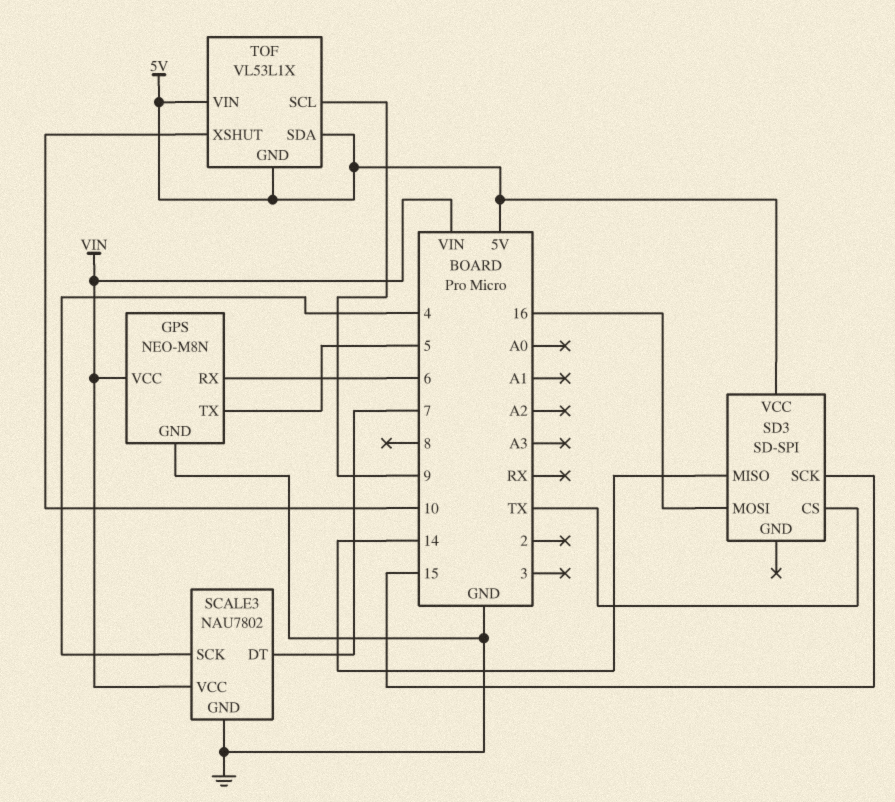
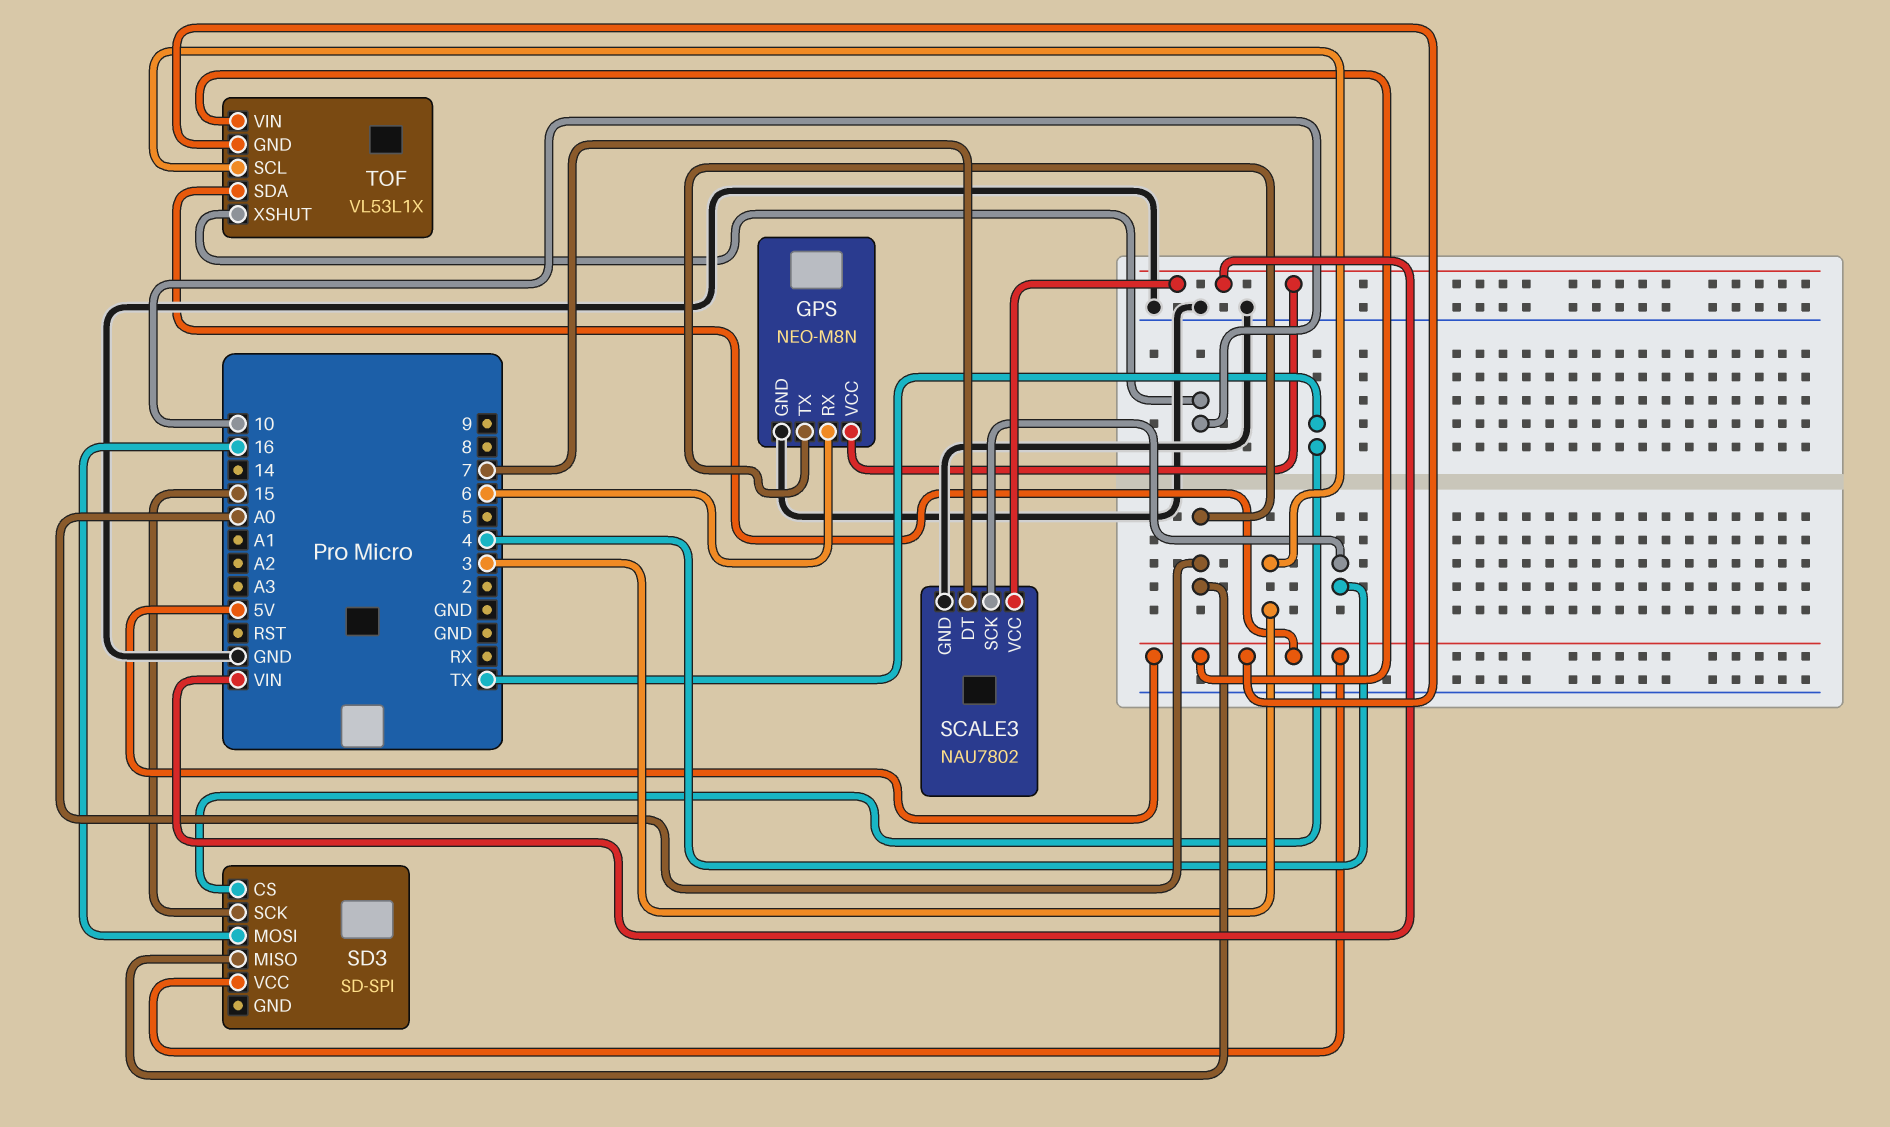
GPS pin TX: 5 -> A0
SD3 pin MISO: 14 -> A0
TOF pin SCL: 9 -> 3

